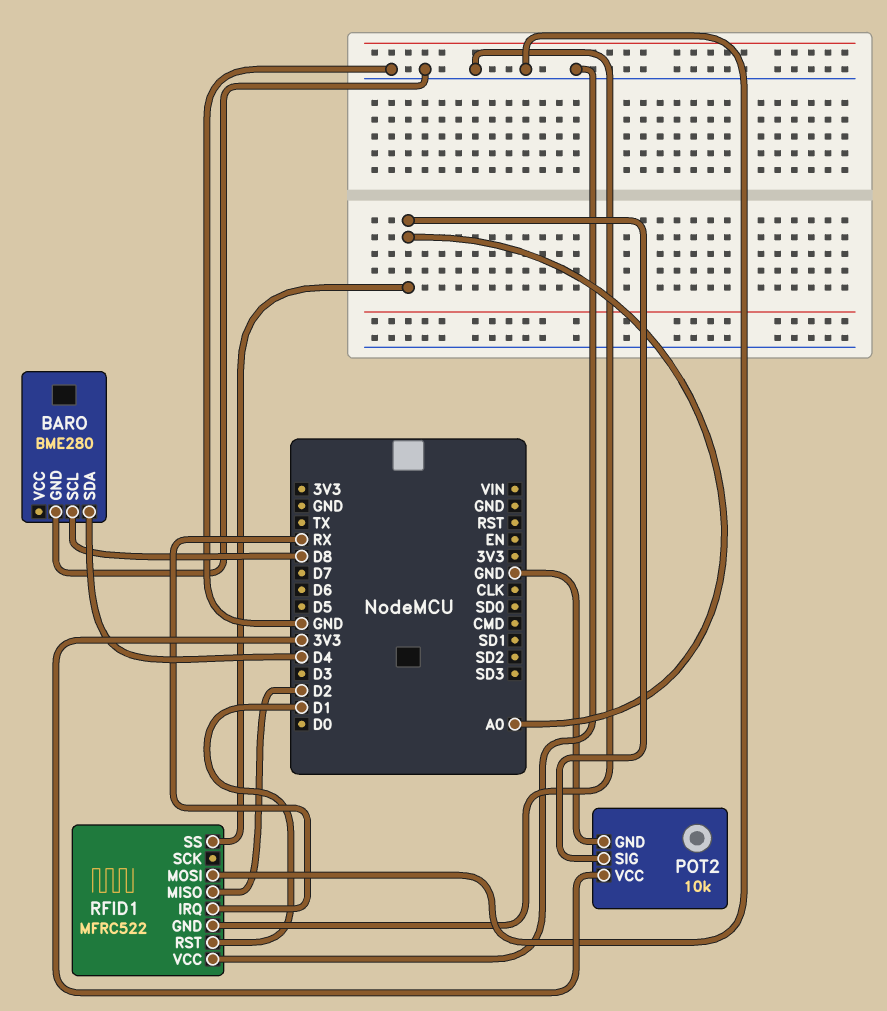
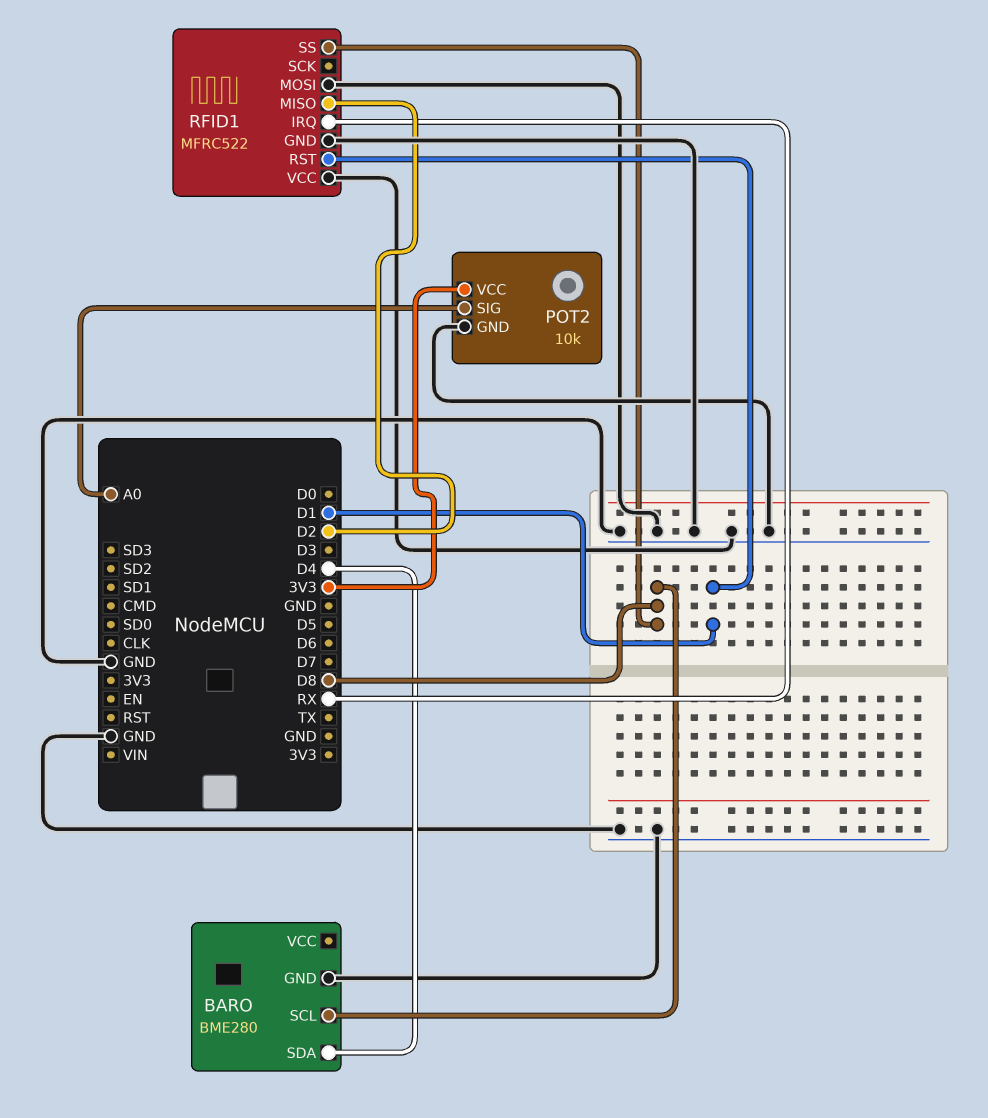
RFID1 pin SS: A0 -> D8

